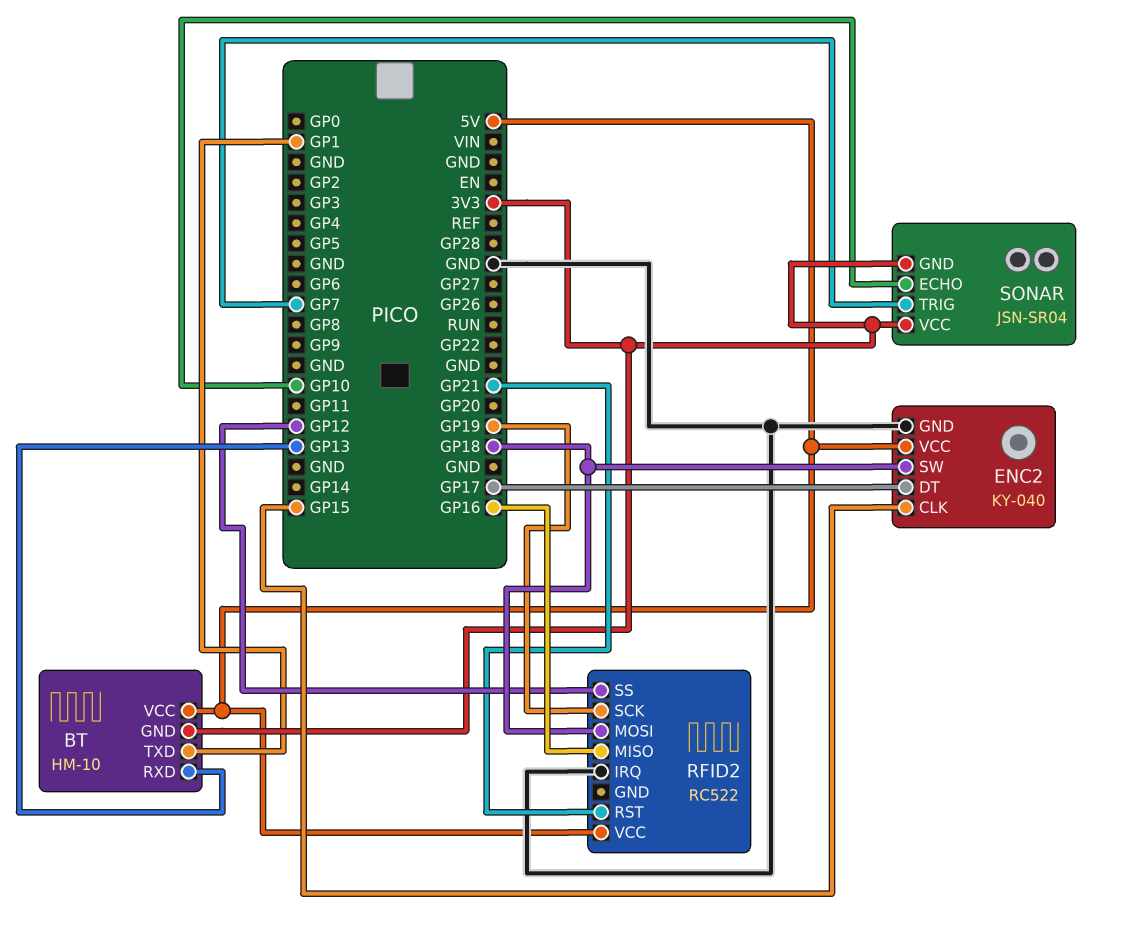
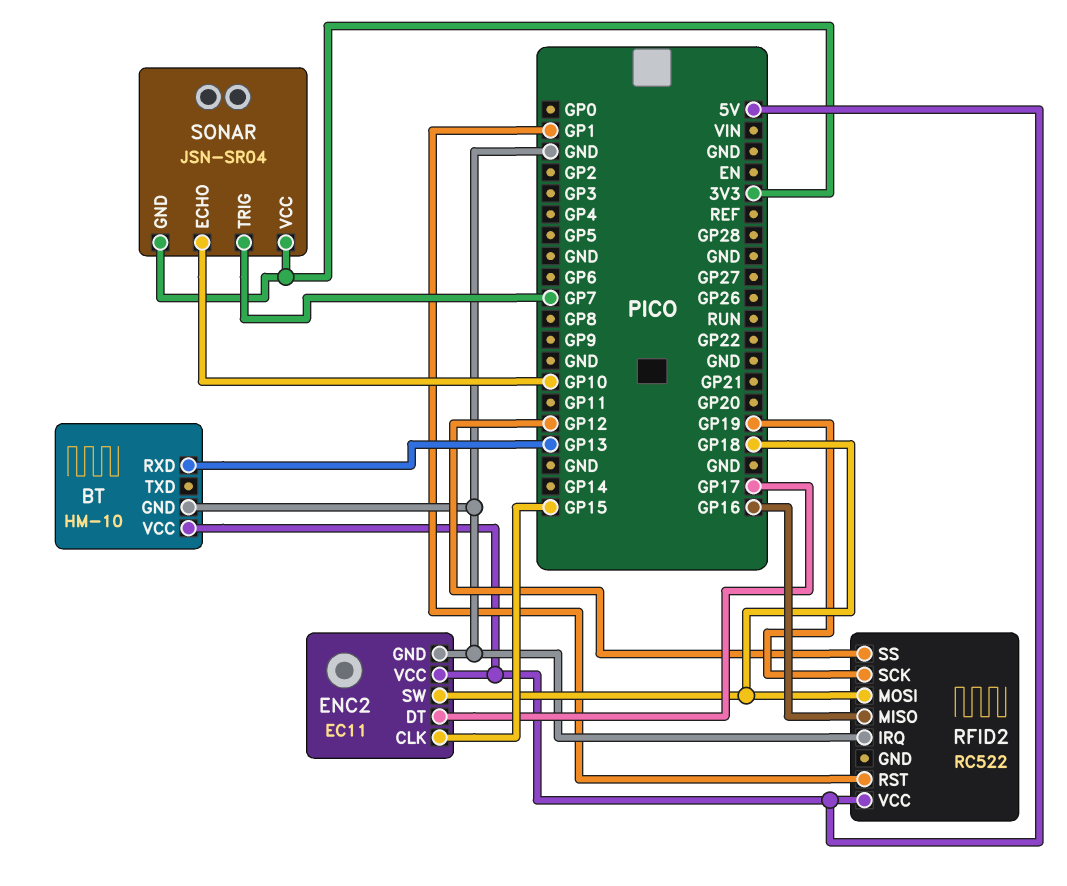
BT pin GND: 3V3 -> GND
BT pin TXD: GP1 -> none
ENC2: KY-040 -> EC11
RFID2 pin RST: GP21 -> GP1

